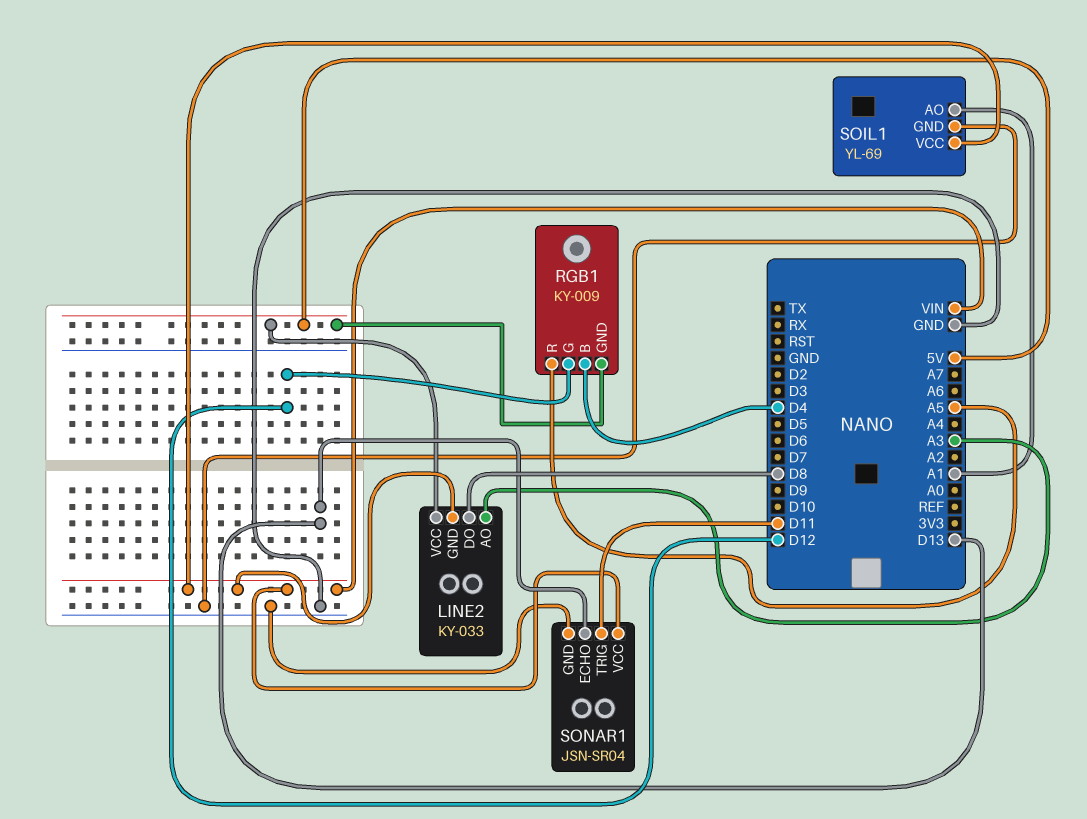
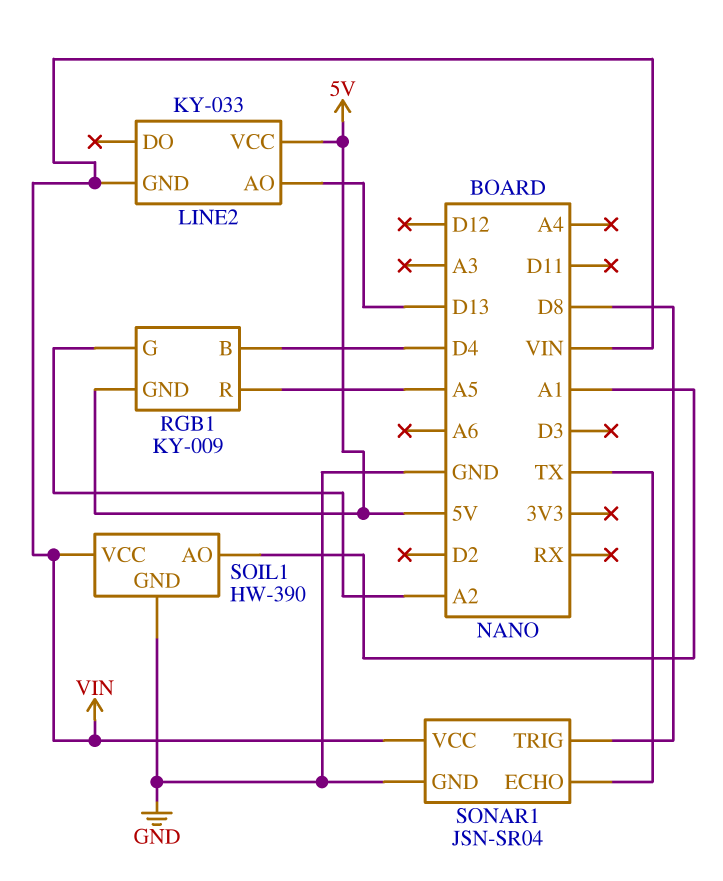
LINE2 pin AO: A3 -> D13
LINE2 pin DO: D8 -> none
RGB1 pin G: D12 -> A2
SOIL1: YL-69 -> HW-390
SONAR1 pin ECHO: D13 -> TX
SONAR1 pin TRIG: D11 -> D8

